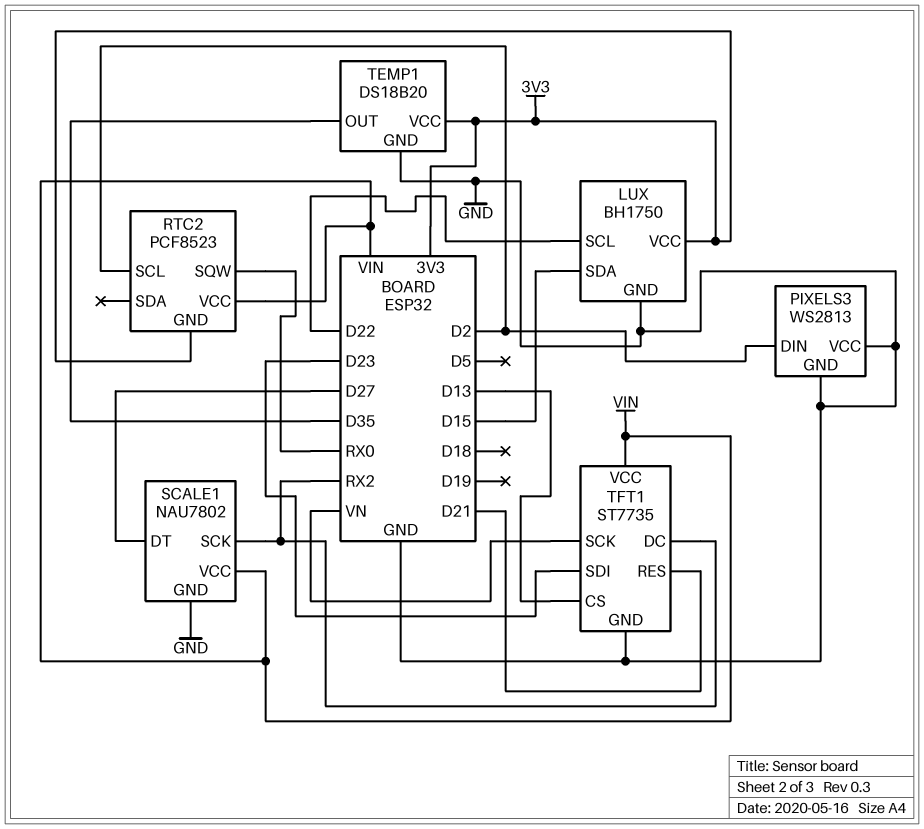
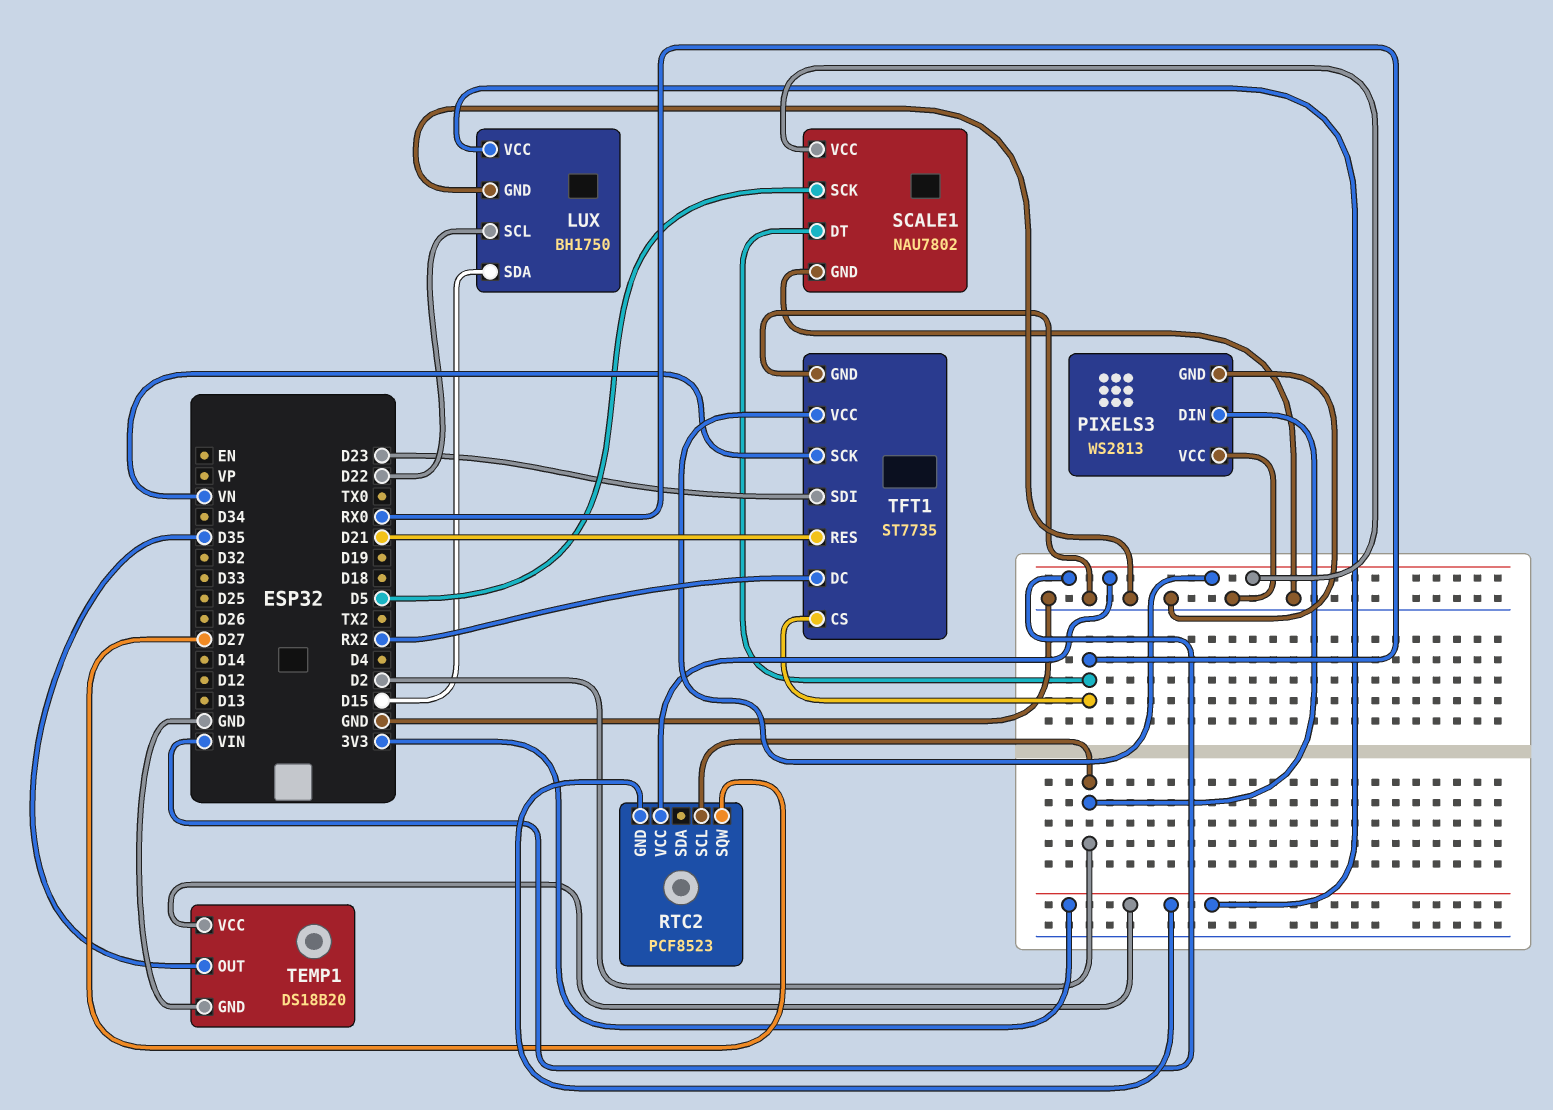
RTC2 pin SQW: RX0 -> D27
SCALE1 pin DT: D27 -> RX0
SCALE1 pin SCK: RX2 -> D5
TFT1 pin CS: D13 -> RX0

